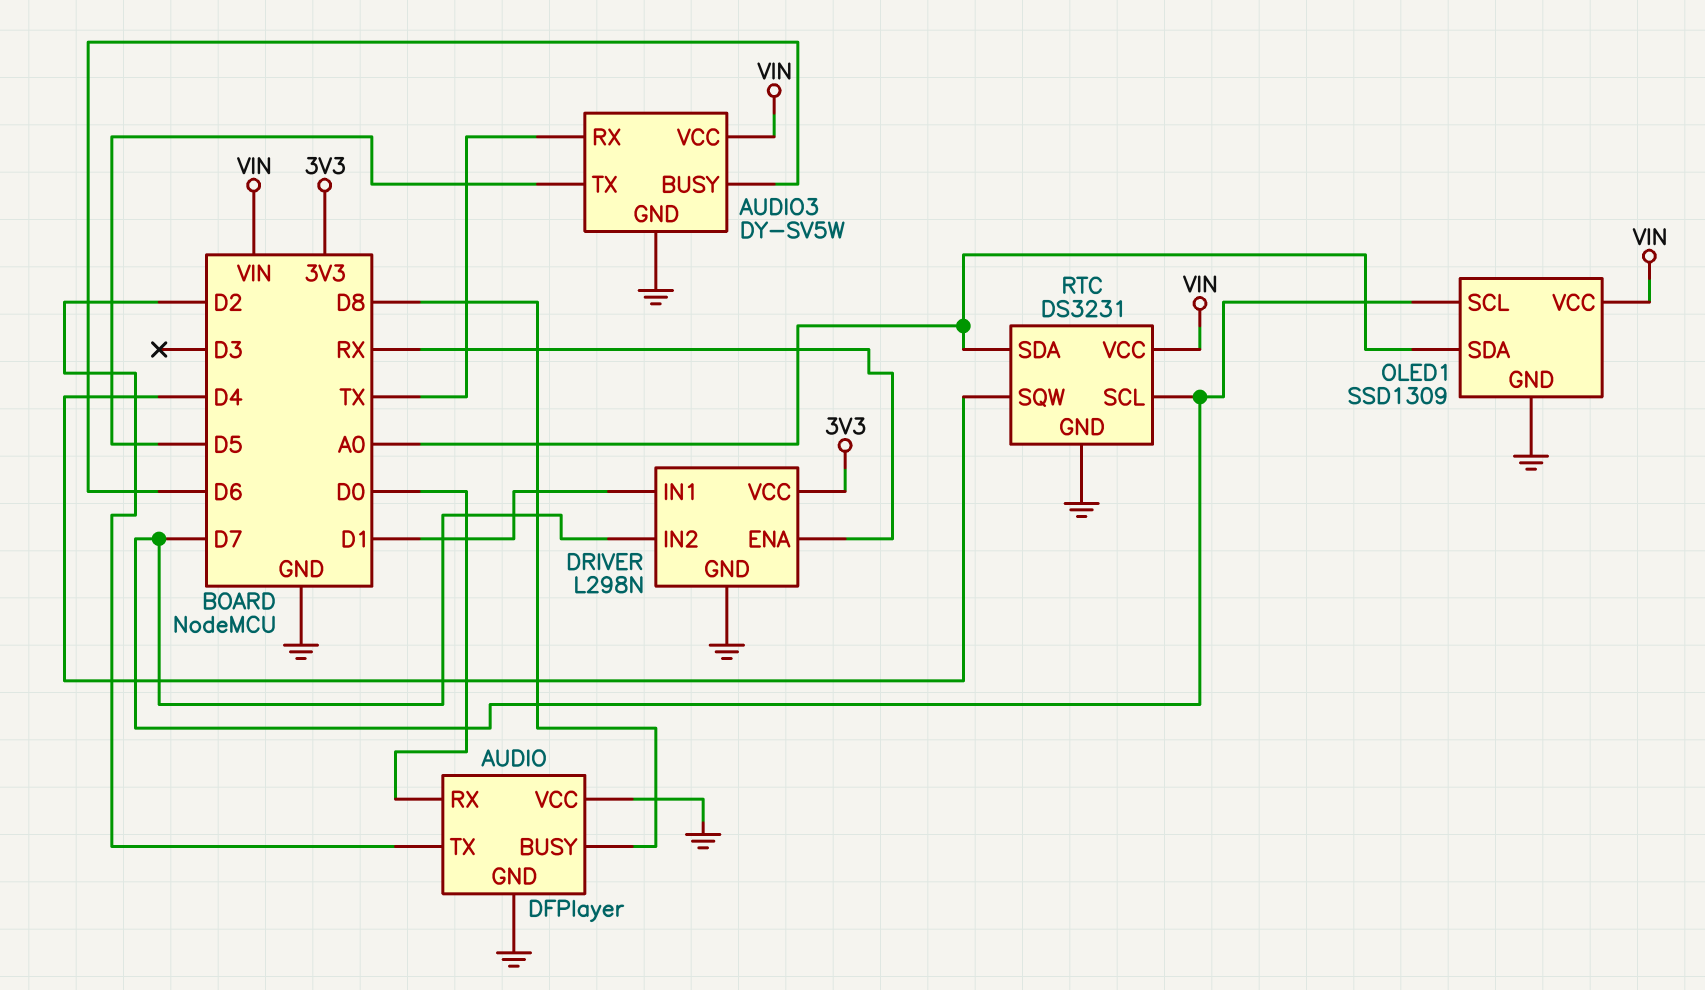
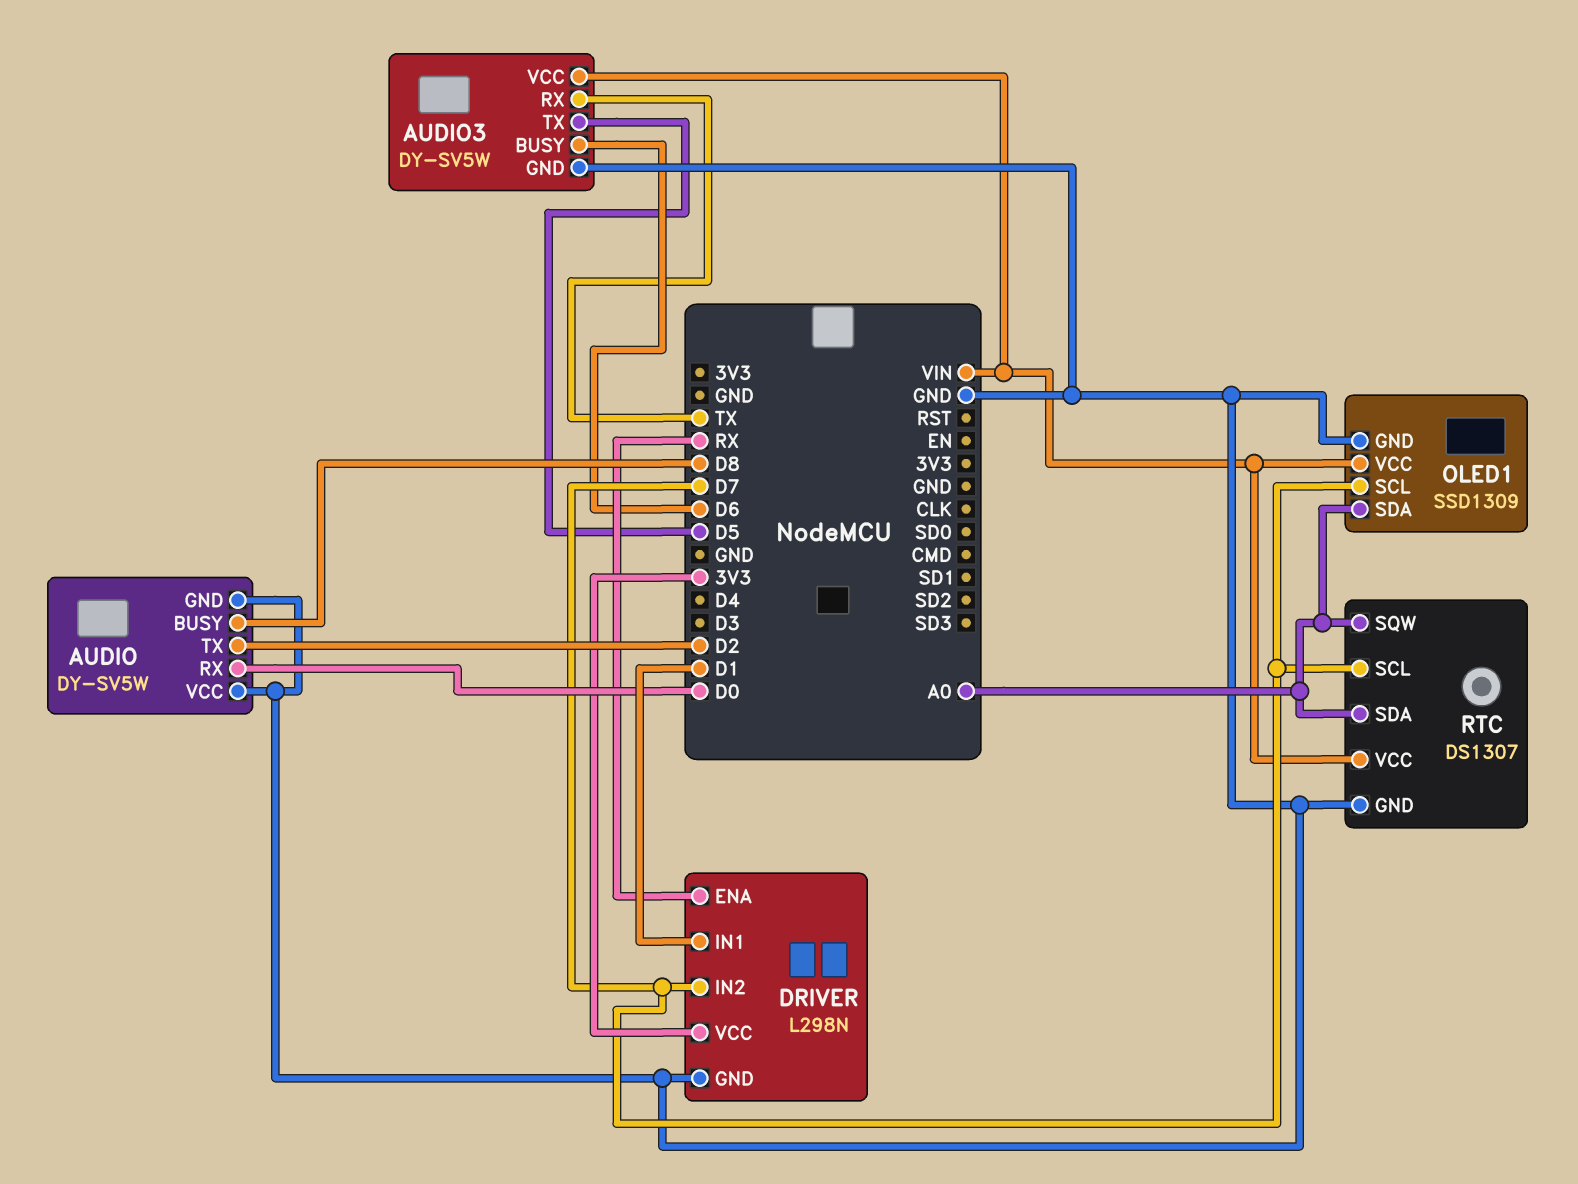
AUDIO: DFPlayer -> DY-SV5W
RTC: DS3231 -> DS1307
RTC pin SQW: D4 -> A0

